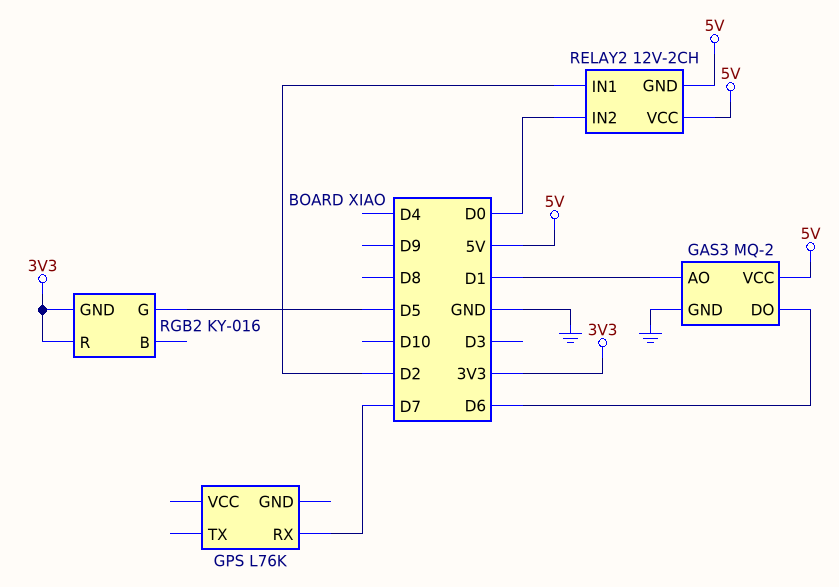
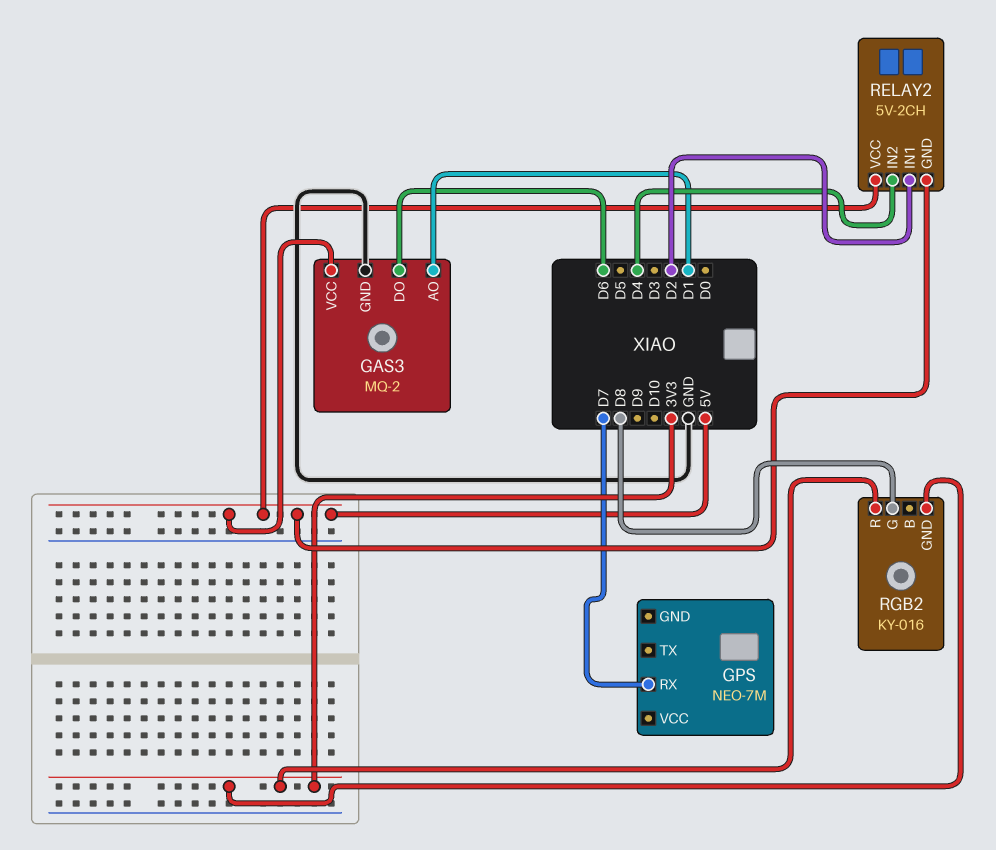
GPS: L76K -> NEO-7M
RELAY2: 12V-2CH -> 5V-2CH
RELAY2 pin IN2: D0 -> D4
RGB2 pin G: D5 -> D8

